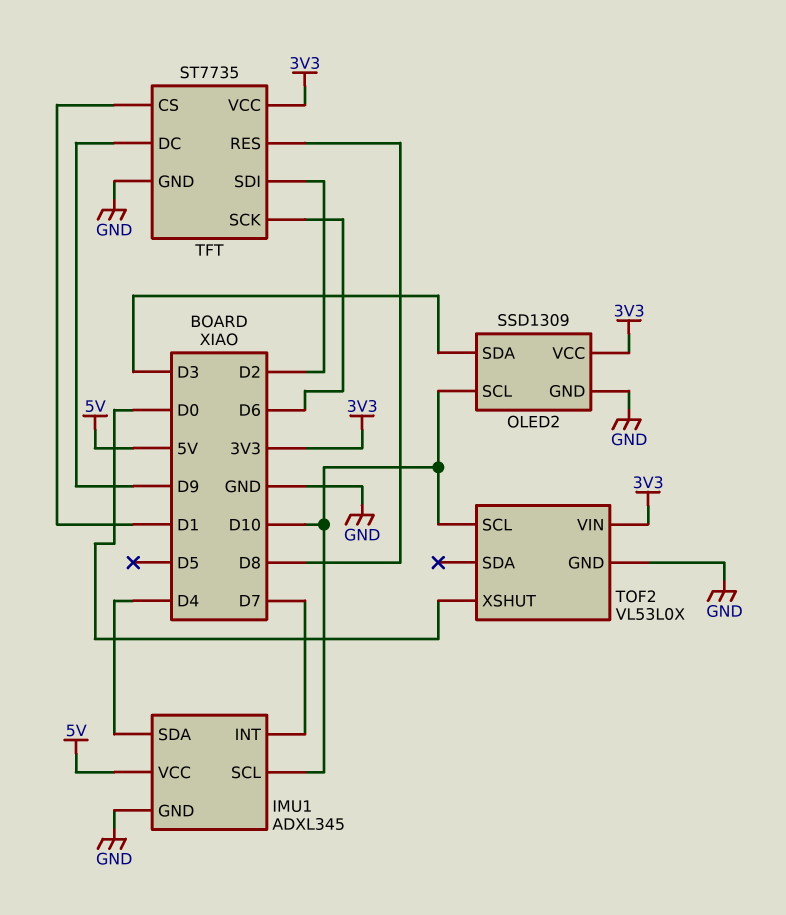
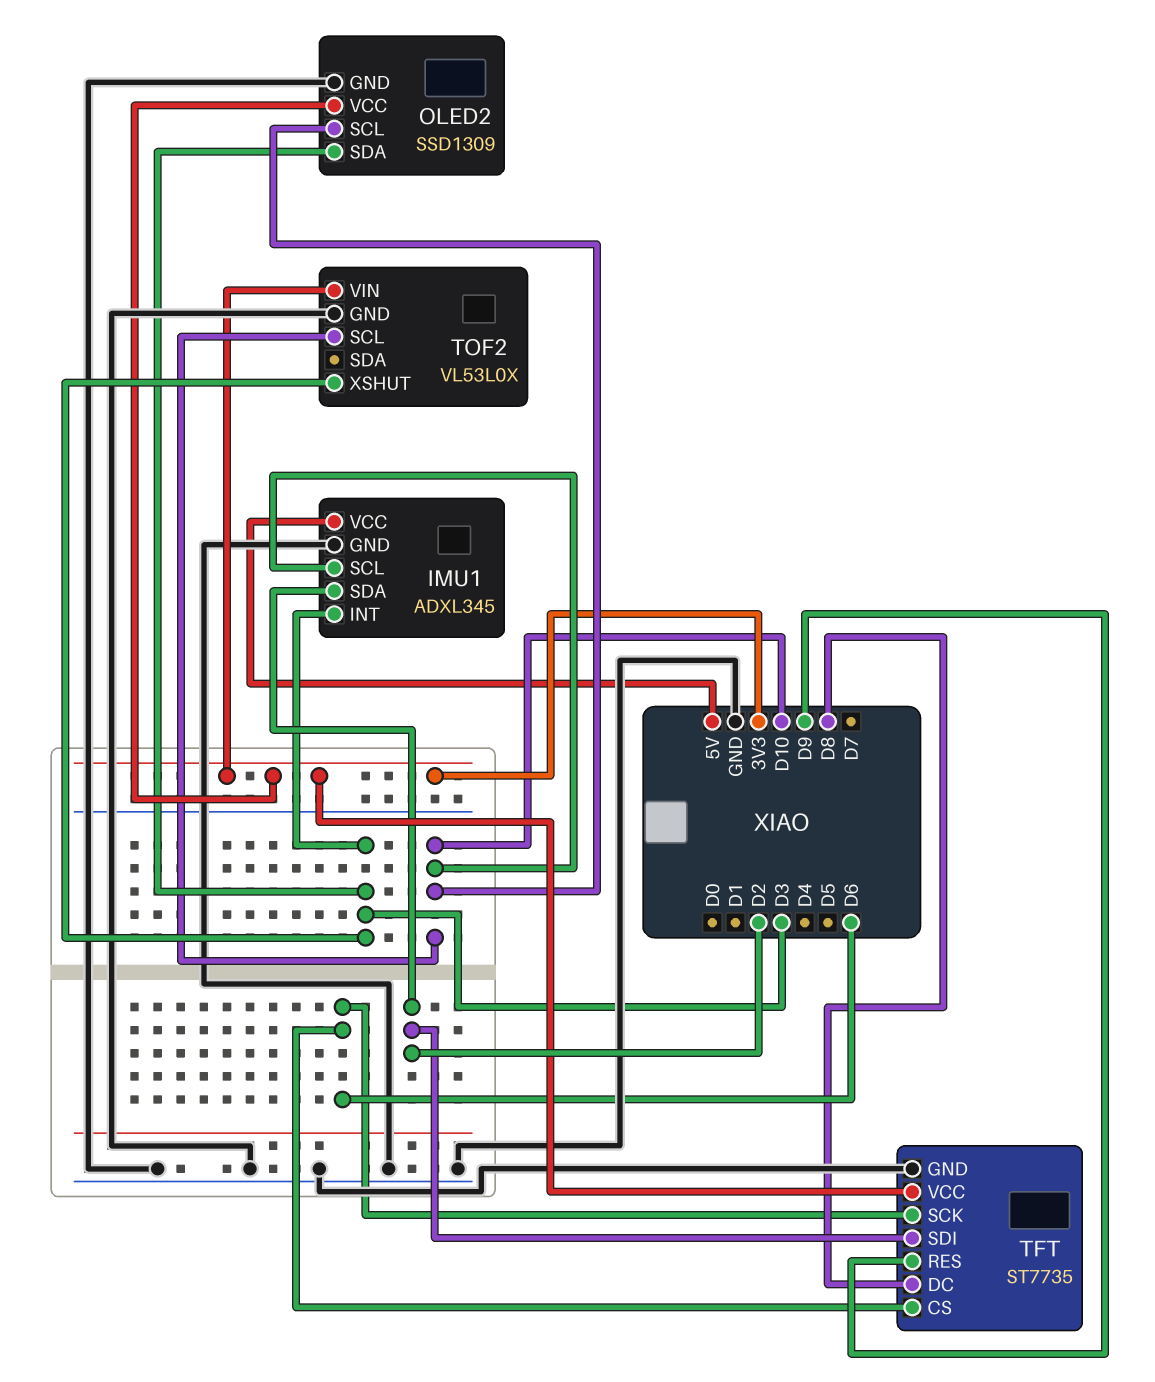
IMU1 pin INT: D7 -> D3
IMU1 pin SDA: D4 -> D2
TFT pin CS: D1 -> D6
TFT pin DC: D9 -> D8
TFT pin RES: D8 -> D9
TOF2 pin XSHUT: D0 -> D3

